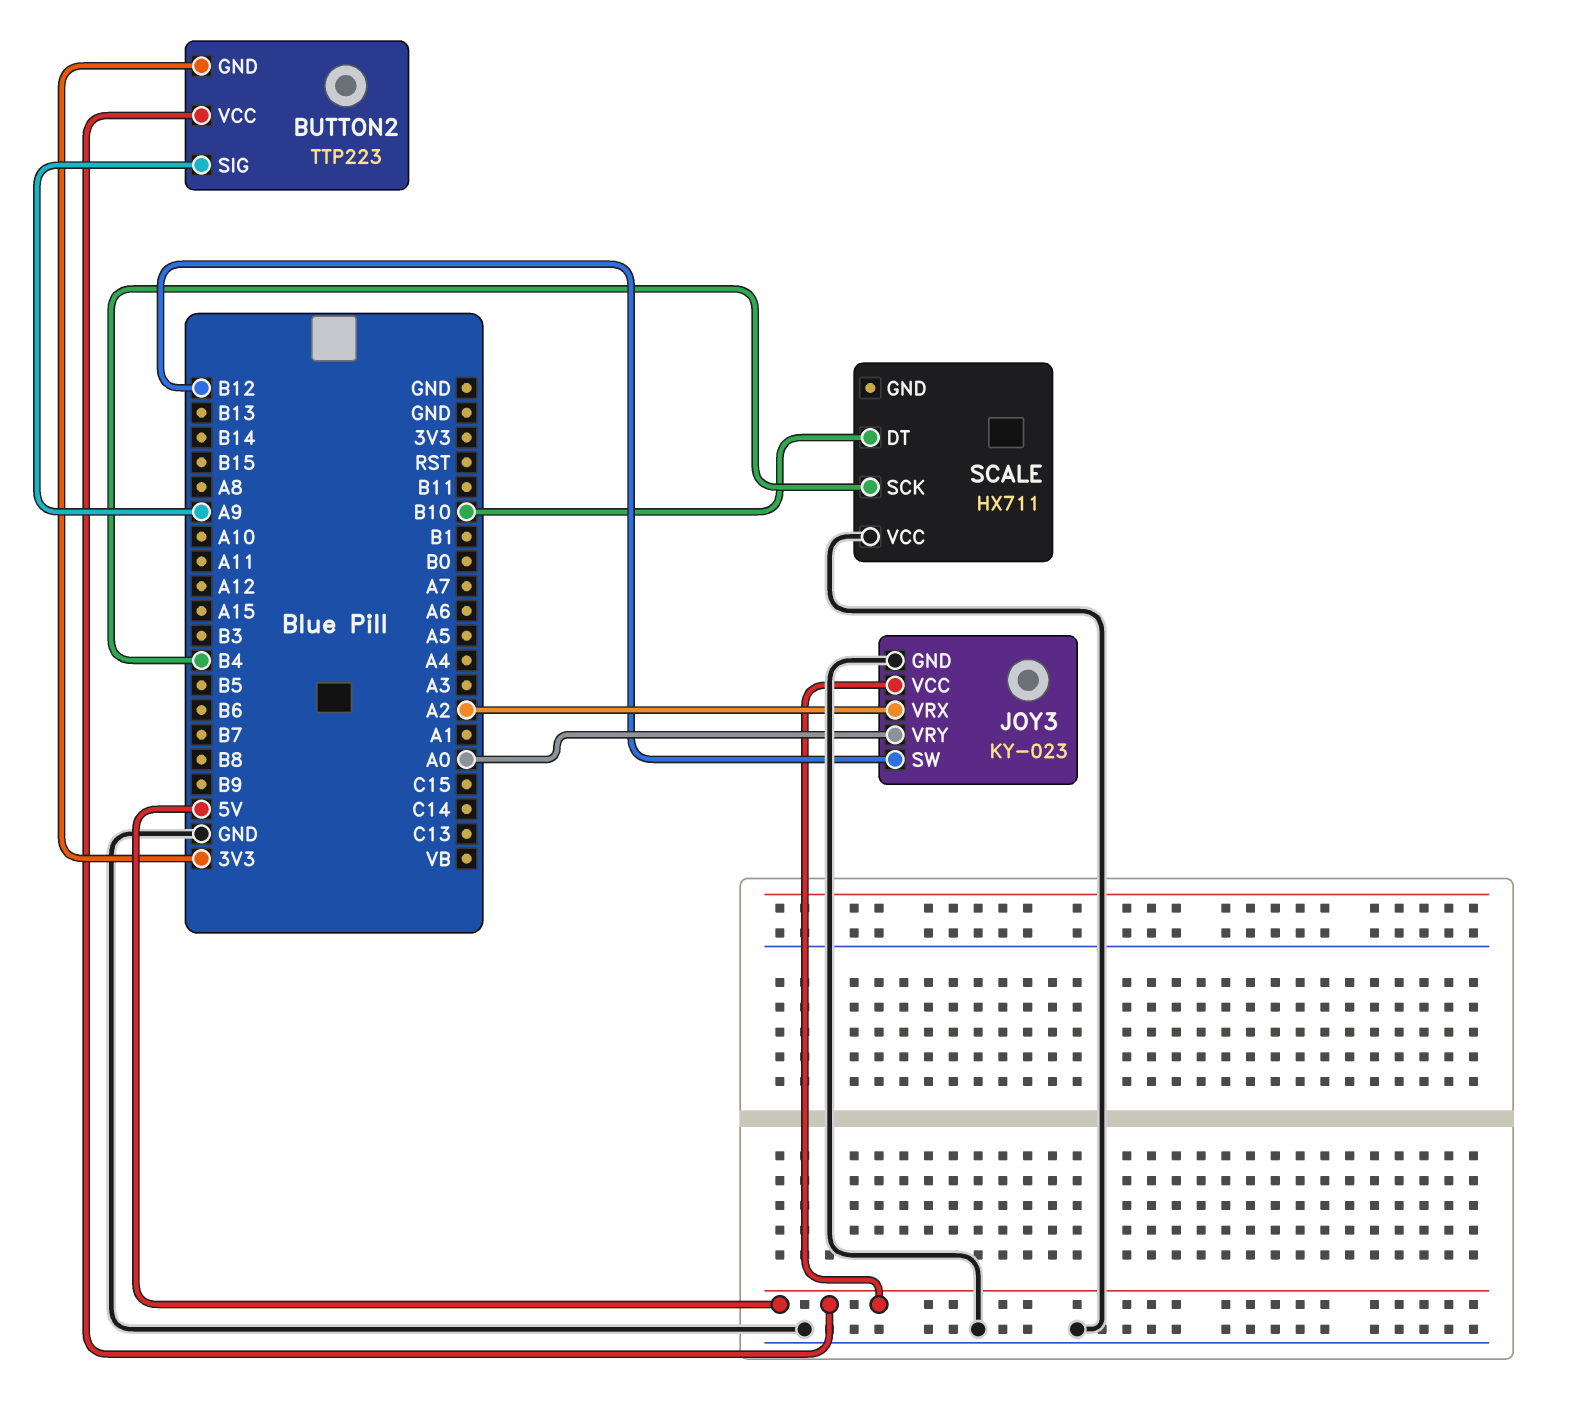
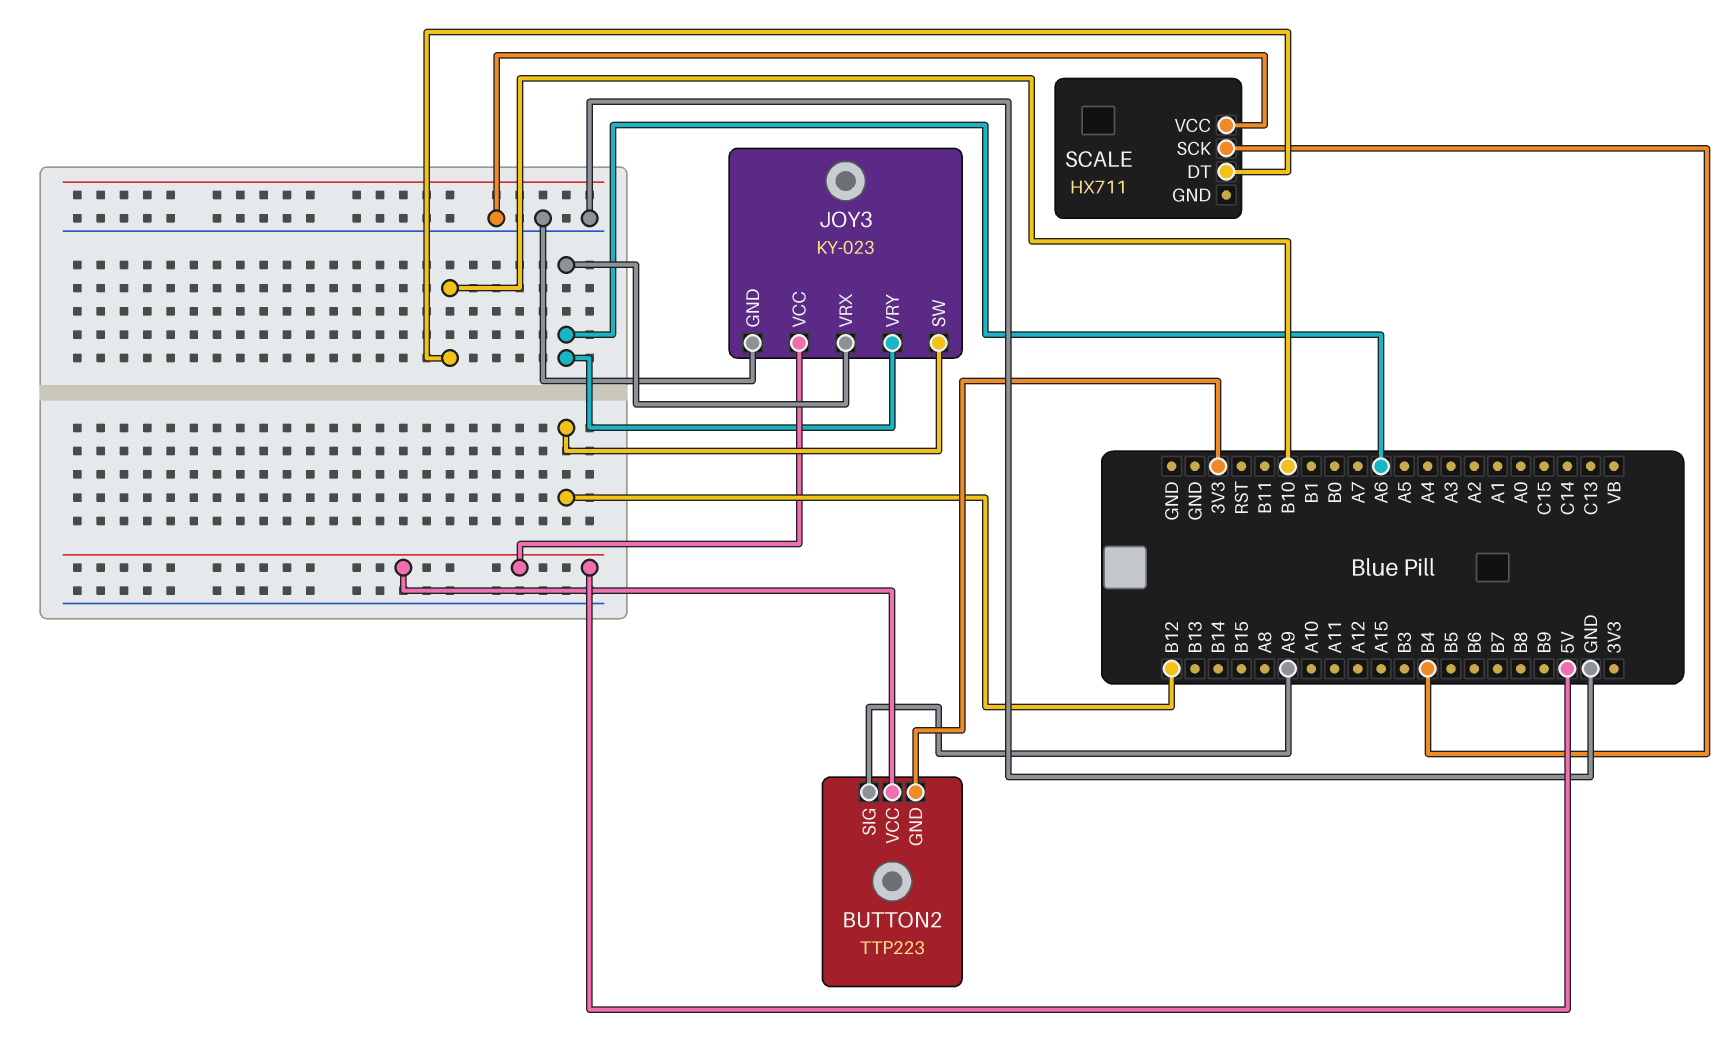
JOY3 pin VRX: A2 -> A6
JOY3 pin VRY: A0 -> A6

